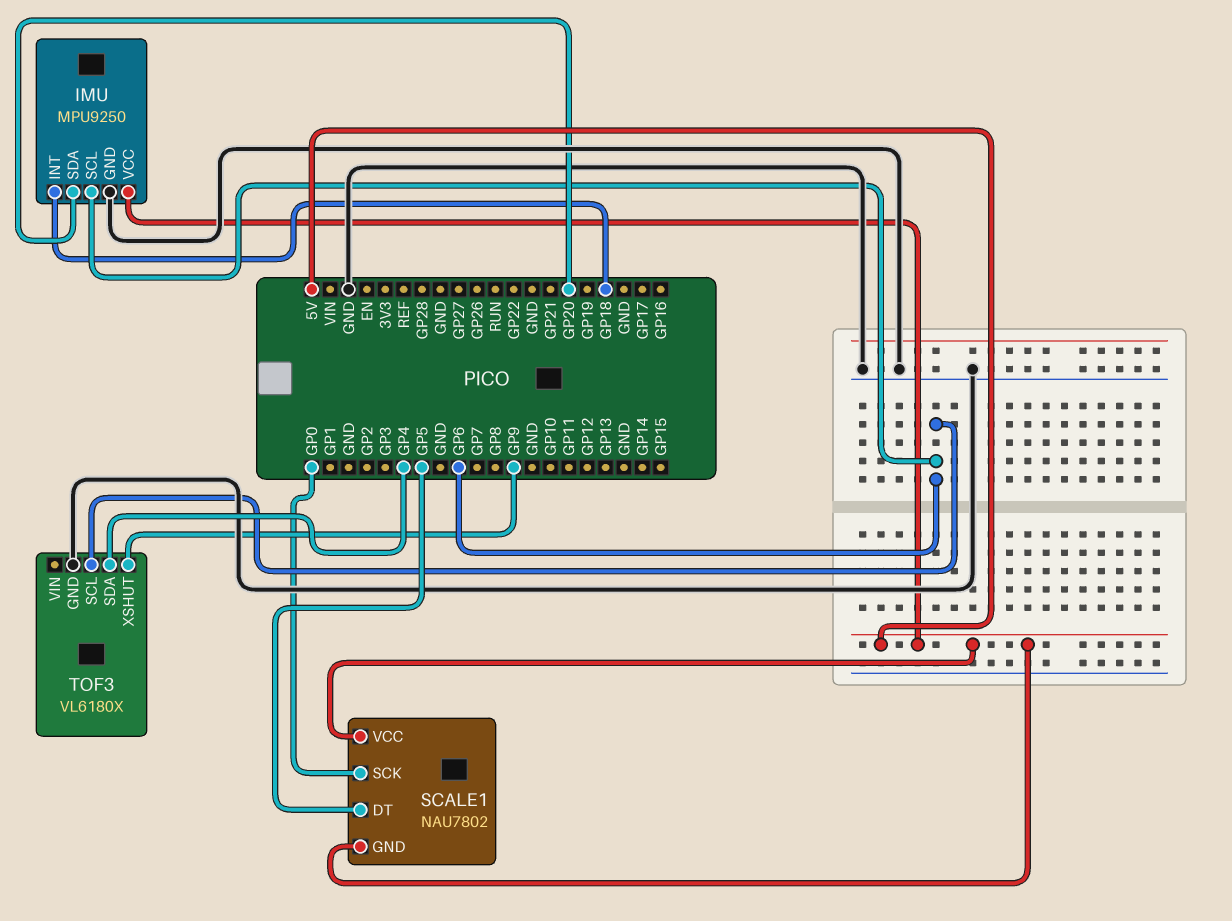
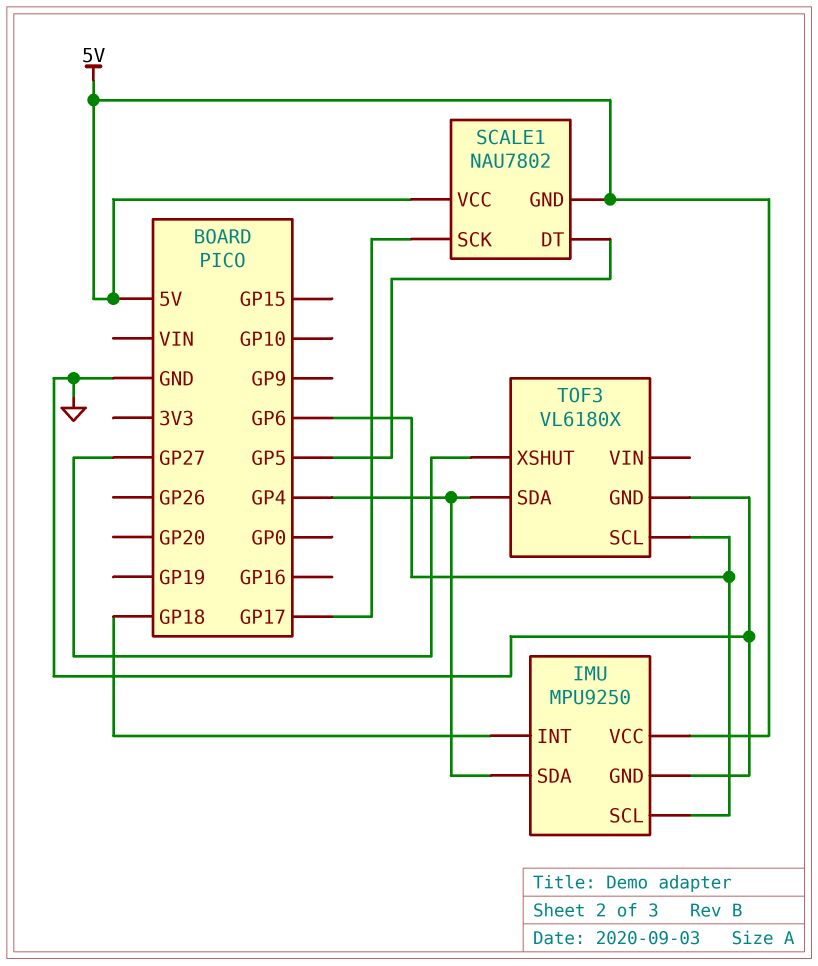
IMU pin SDA: GP20 -> GP4
SCALE1 pin SCK: GP0 -> GP17
TOF3 pin XSHUT: GP9 -> GP27

